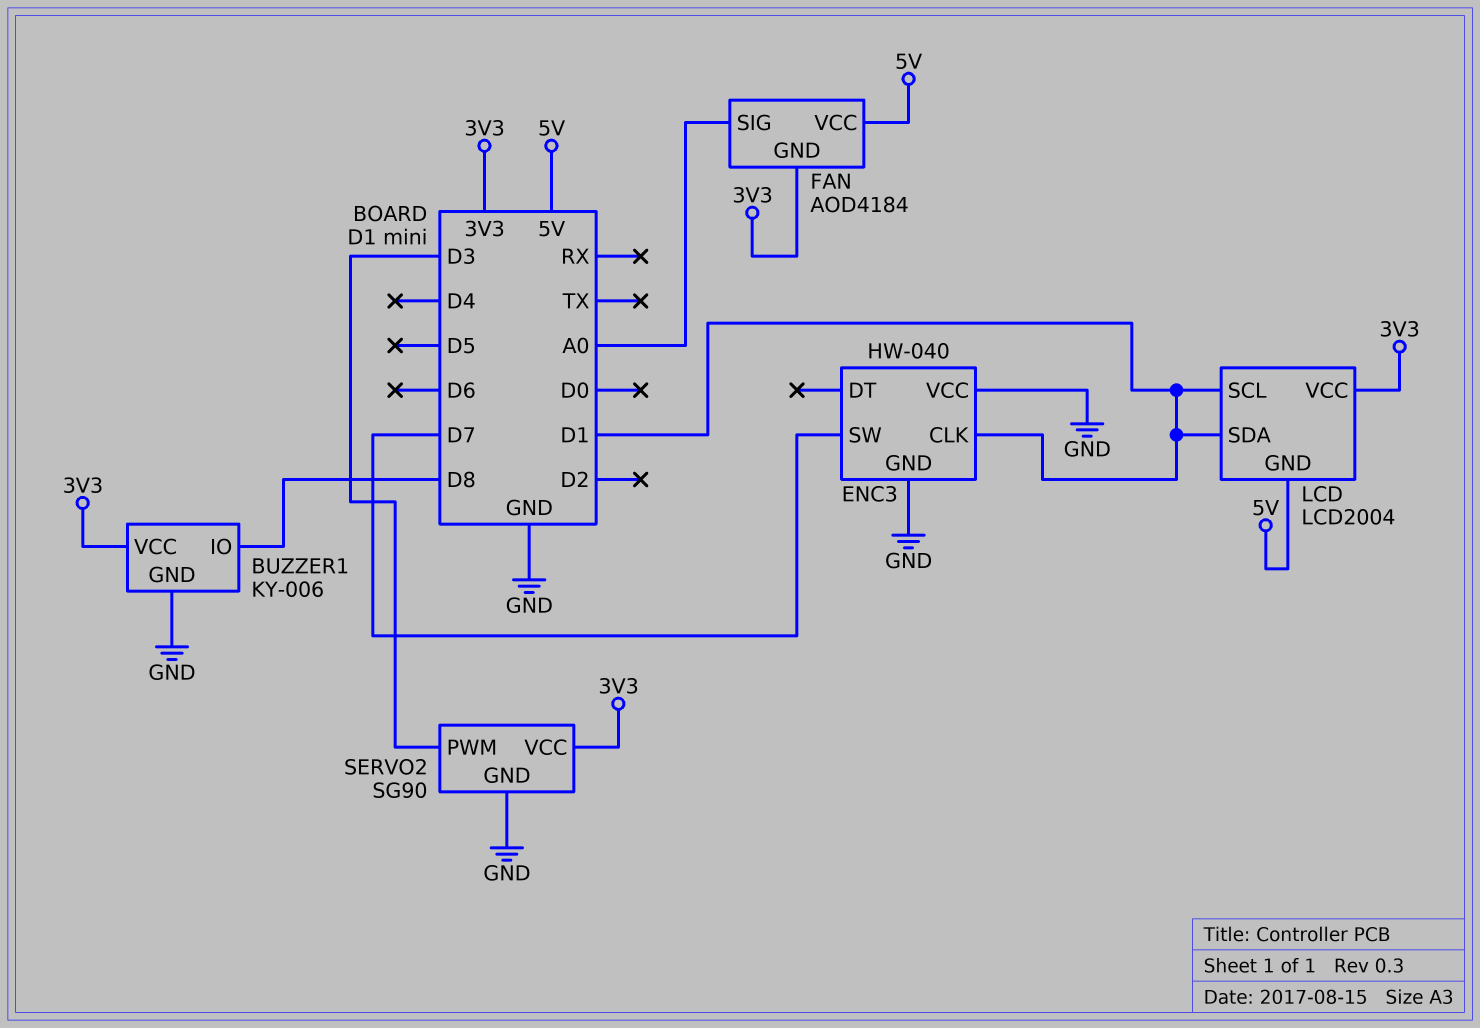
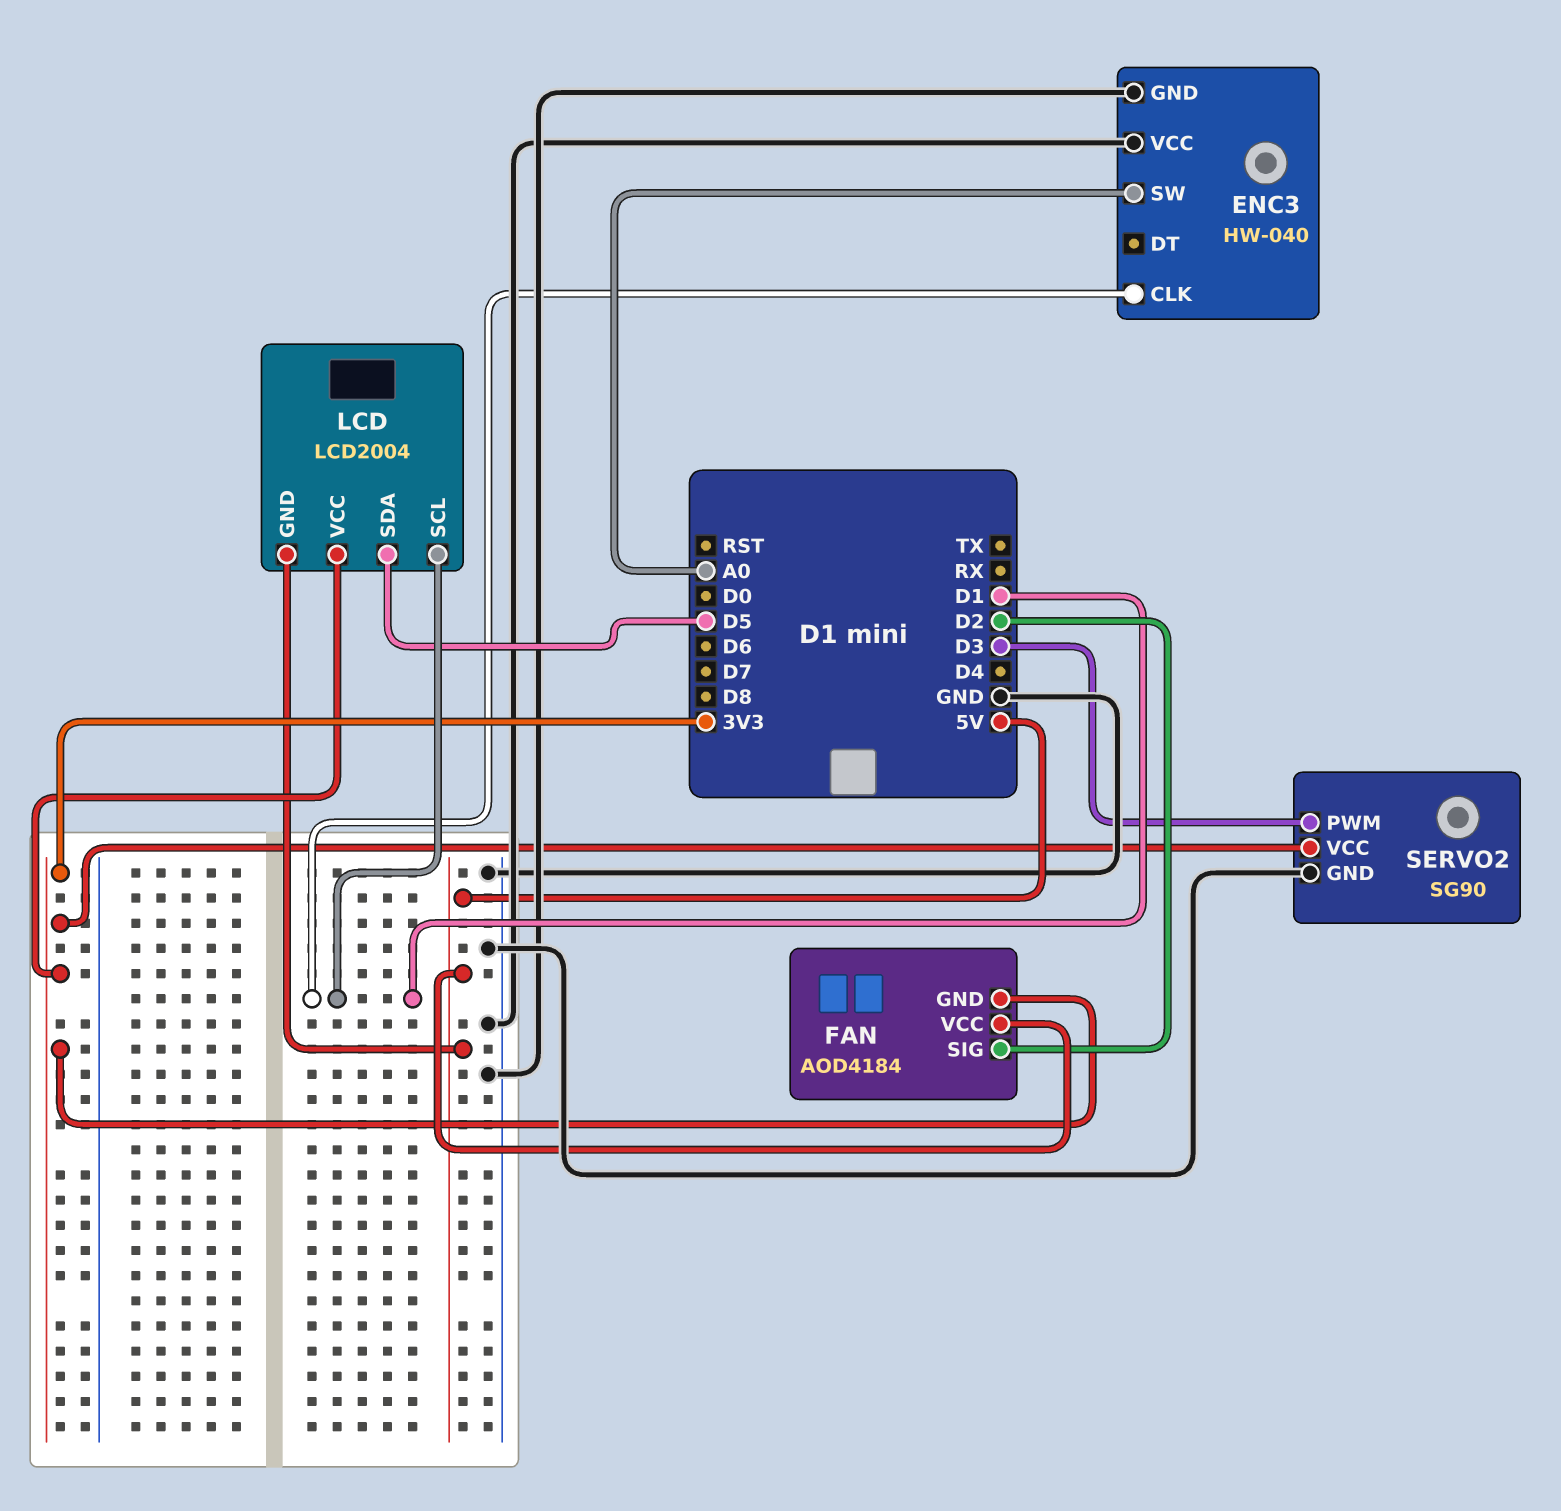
BUZZER1: KY-006 -> none
BUZZER1 pin GND: GND -> none
BUZZER1 pin IO: D8 -> none
BUZZER1 pin VCC: 3V3 -> none
ENC3 pin SW: D7 -> A0
FAN pin SIG: A0 -> D2
LCD pin SDA: D1 -> D5

